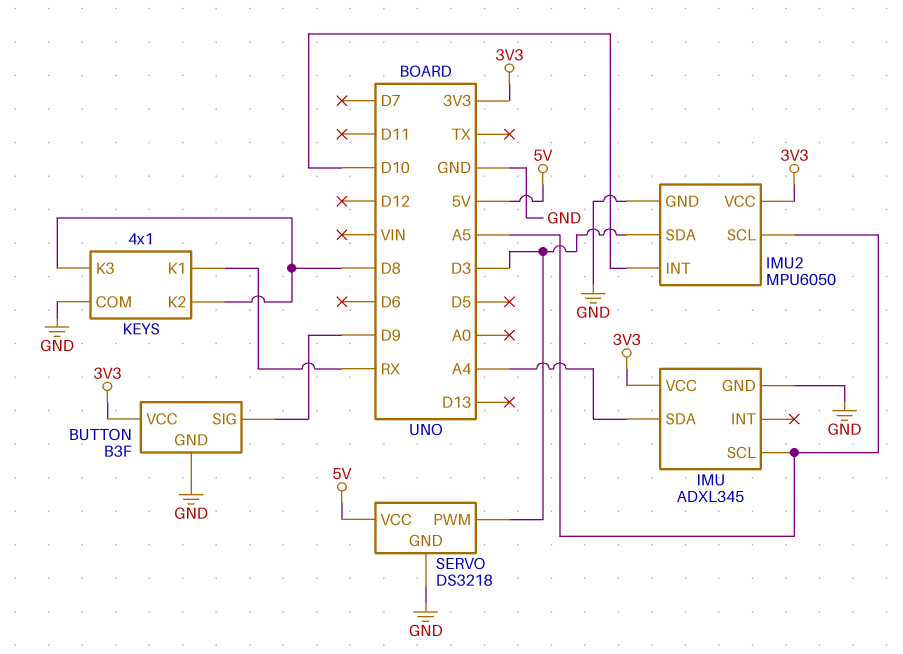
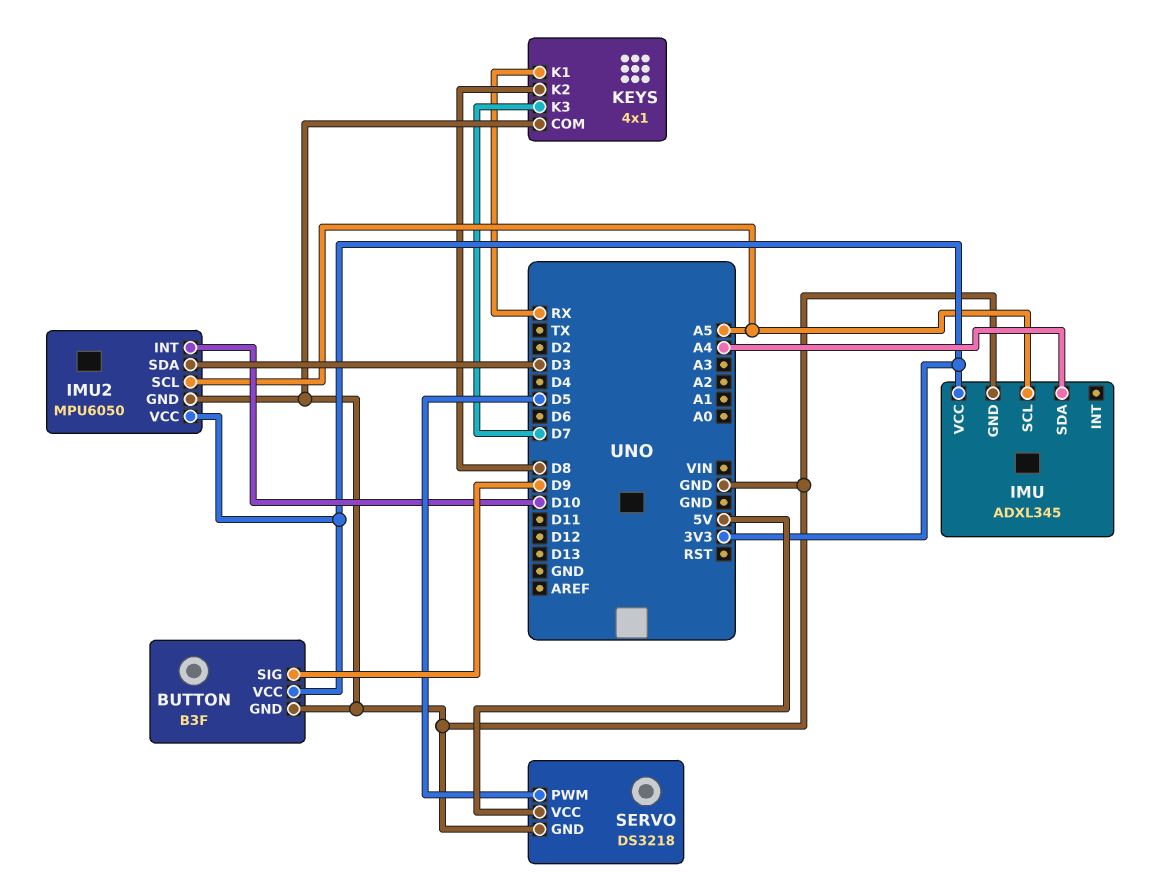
KEYS pin K3: D8 -> D7
SERVO pin PWM: D3 -> D5

